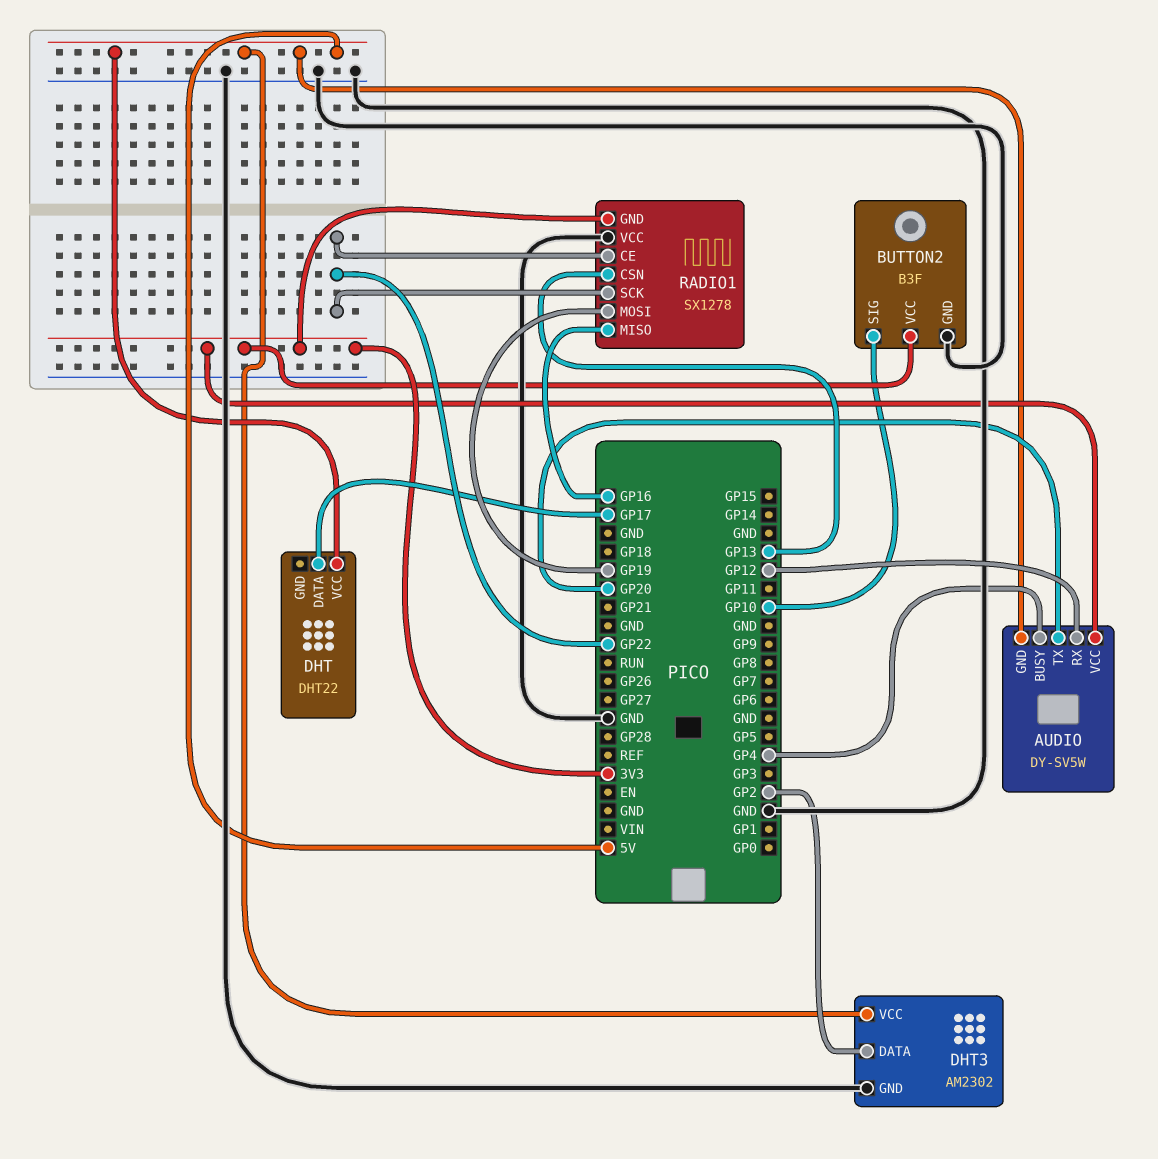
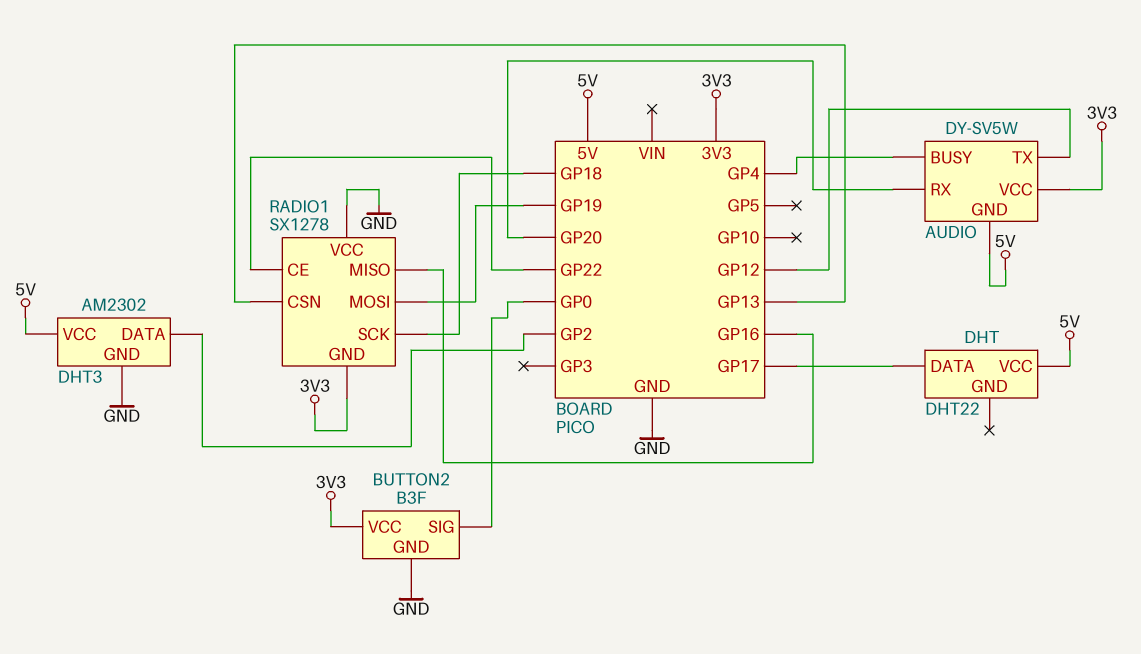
AUDIO pin RX: GP12 -> GP20
AUDIO pin TX: GP20 -> GP12
BUTTON2 pin SIG: GP10 -> GP0
RADIO1 pin SCK: GP22 -> GP18

